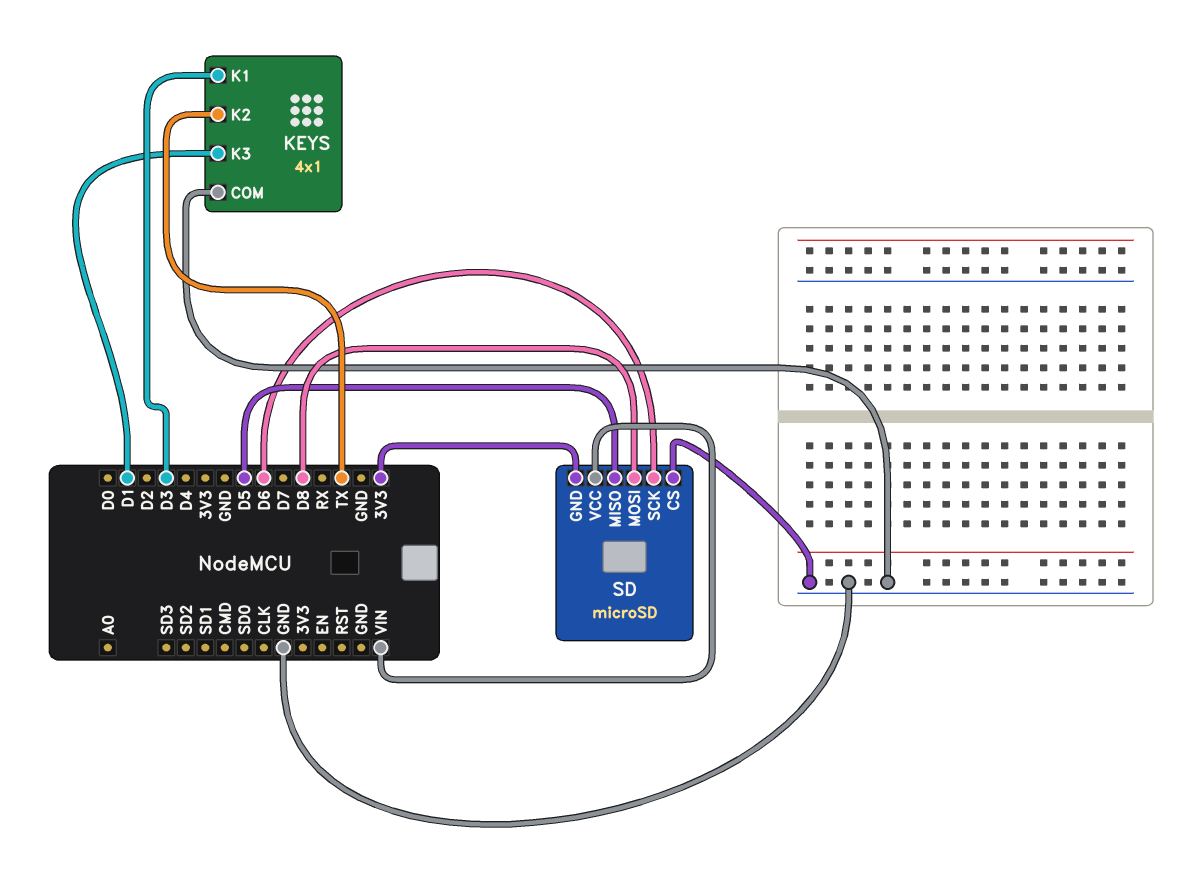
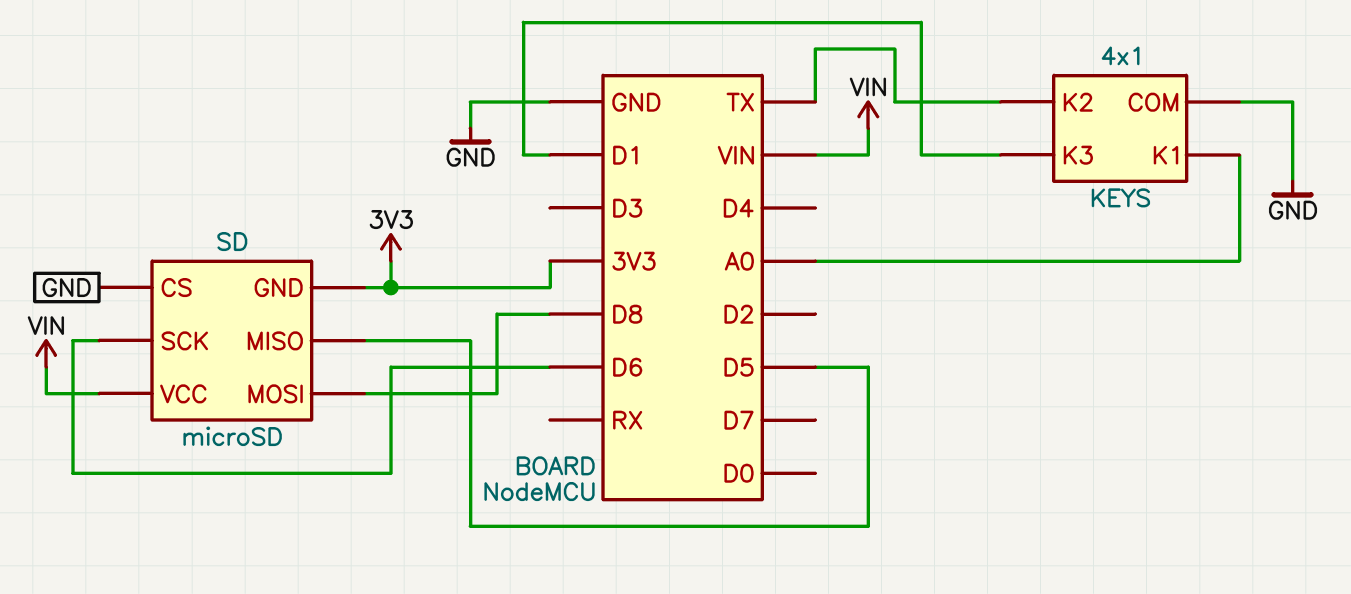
KEYS pin K1: D3 -> A0

